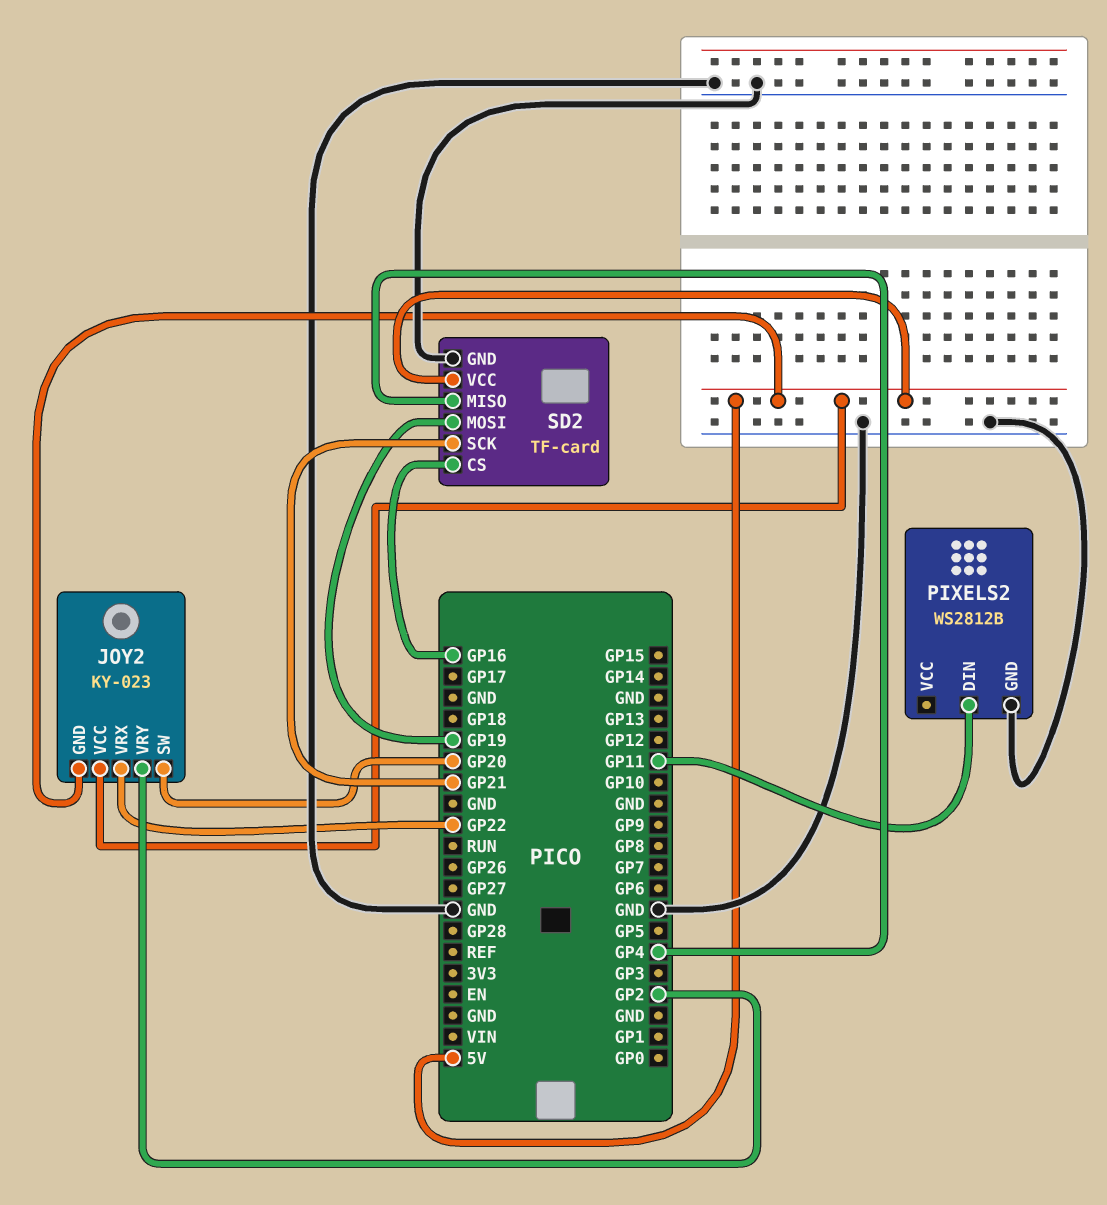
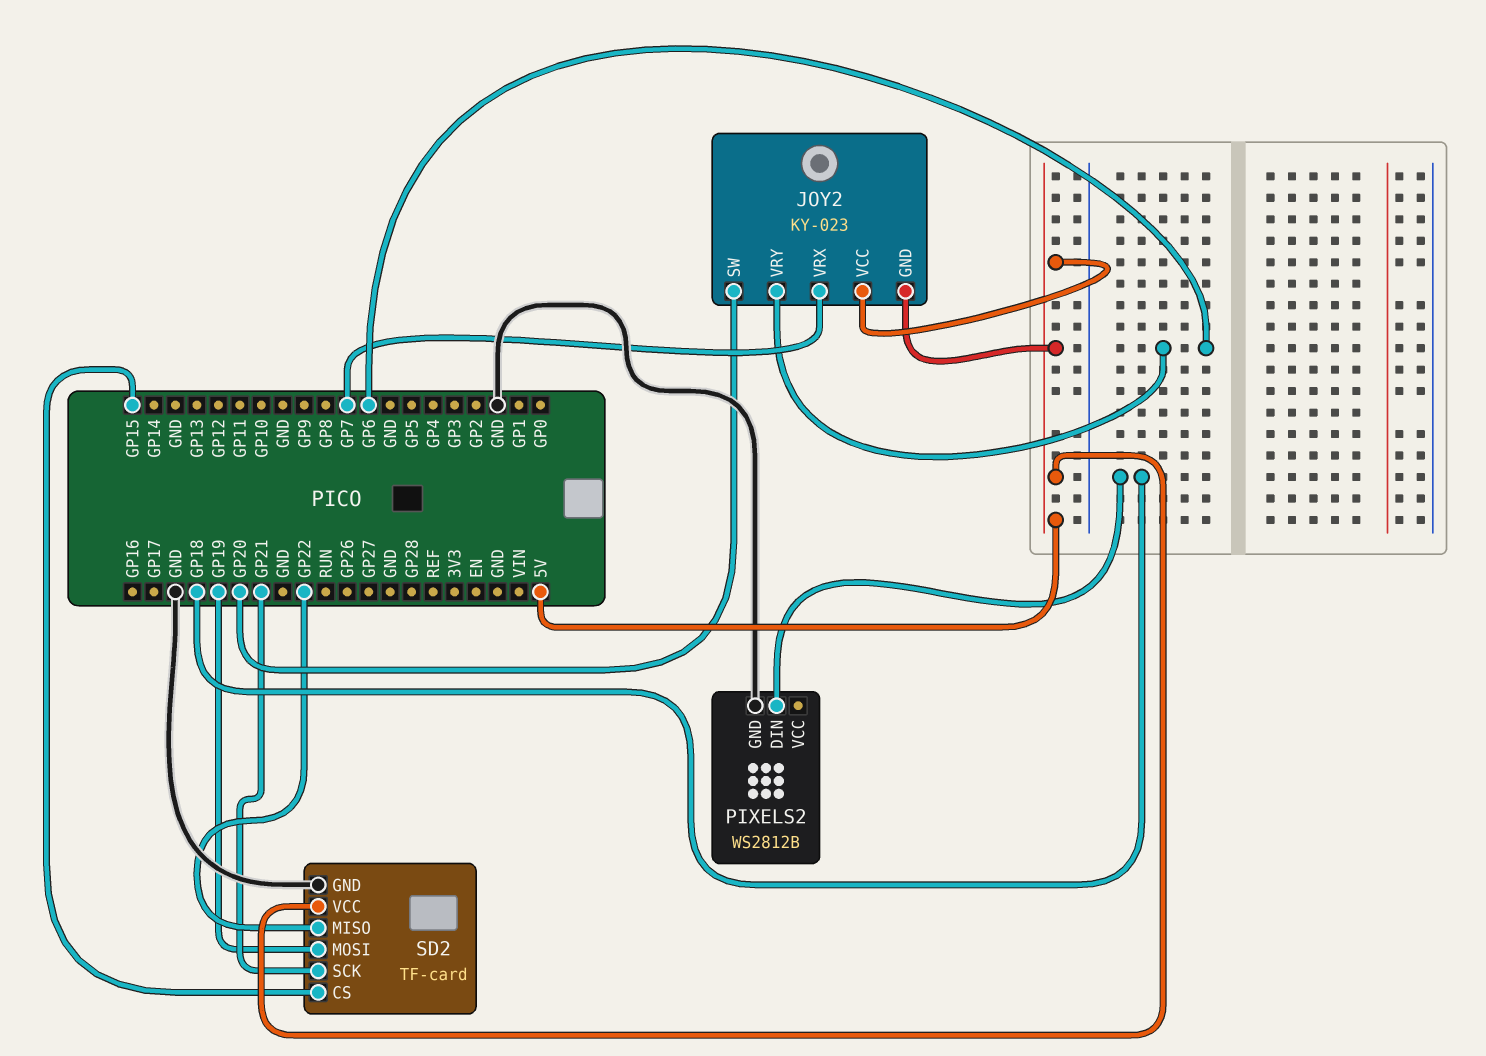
JOY2 pin VRX: GP22 -> GP7
JOY2 pin VRY: GP2 -> GP6
PIXELS2 pin DIN: GP11 -> GP18
SD2 pin CS: GP16 -> GP15
SD2 pin MISO: GP4 -> GP22

